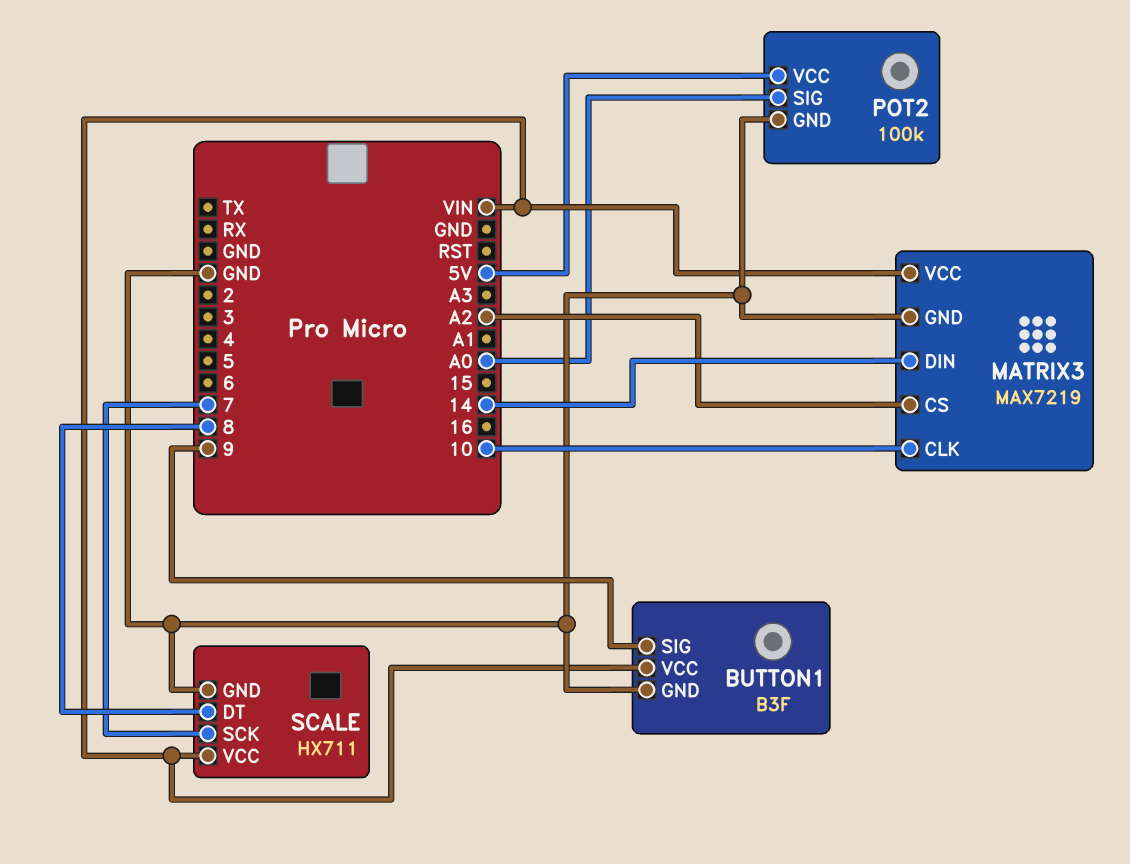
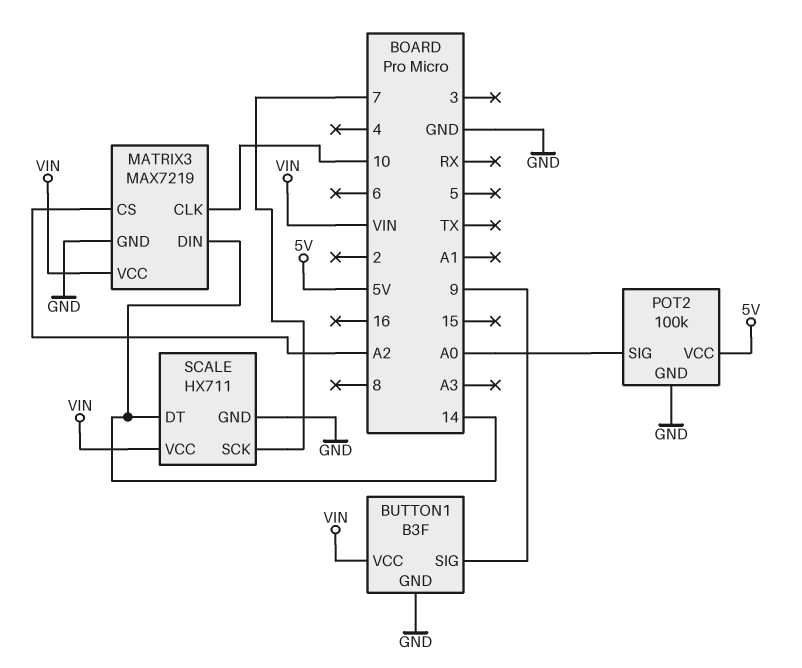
SCALE pin DT: 8 -> 14

